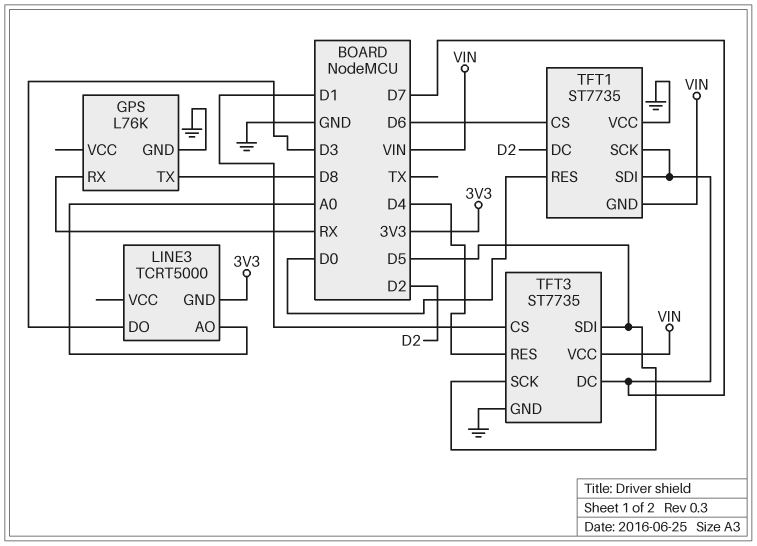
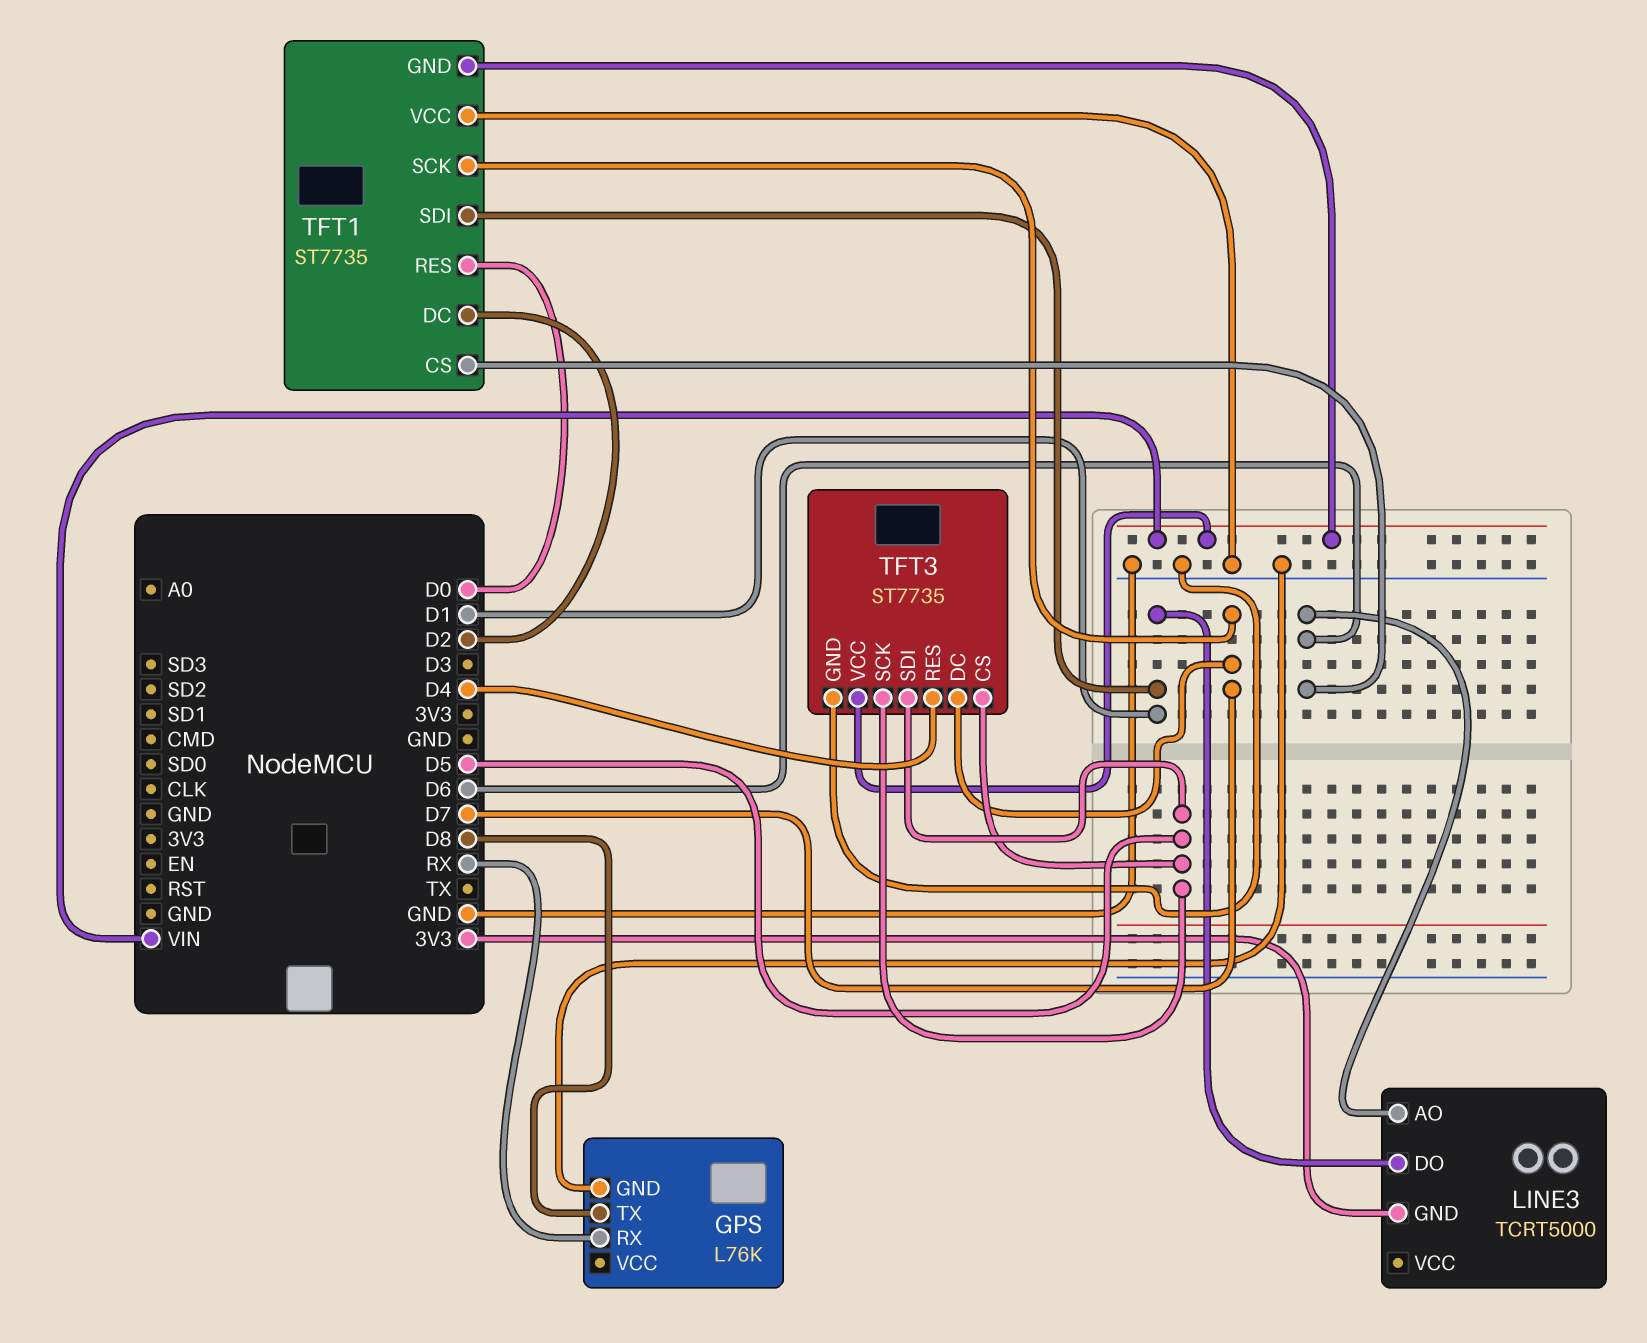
LINE3 pin AO: A0 -> D6
LINE3 pin DO: D3 -> D1
TFT1 pin SDI: D7 -> D1
TFT3 pin CS: D1 -> D5

